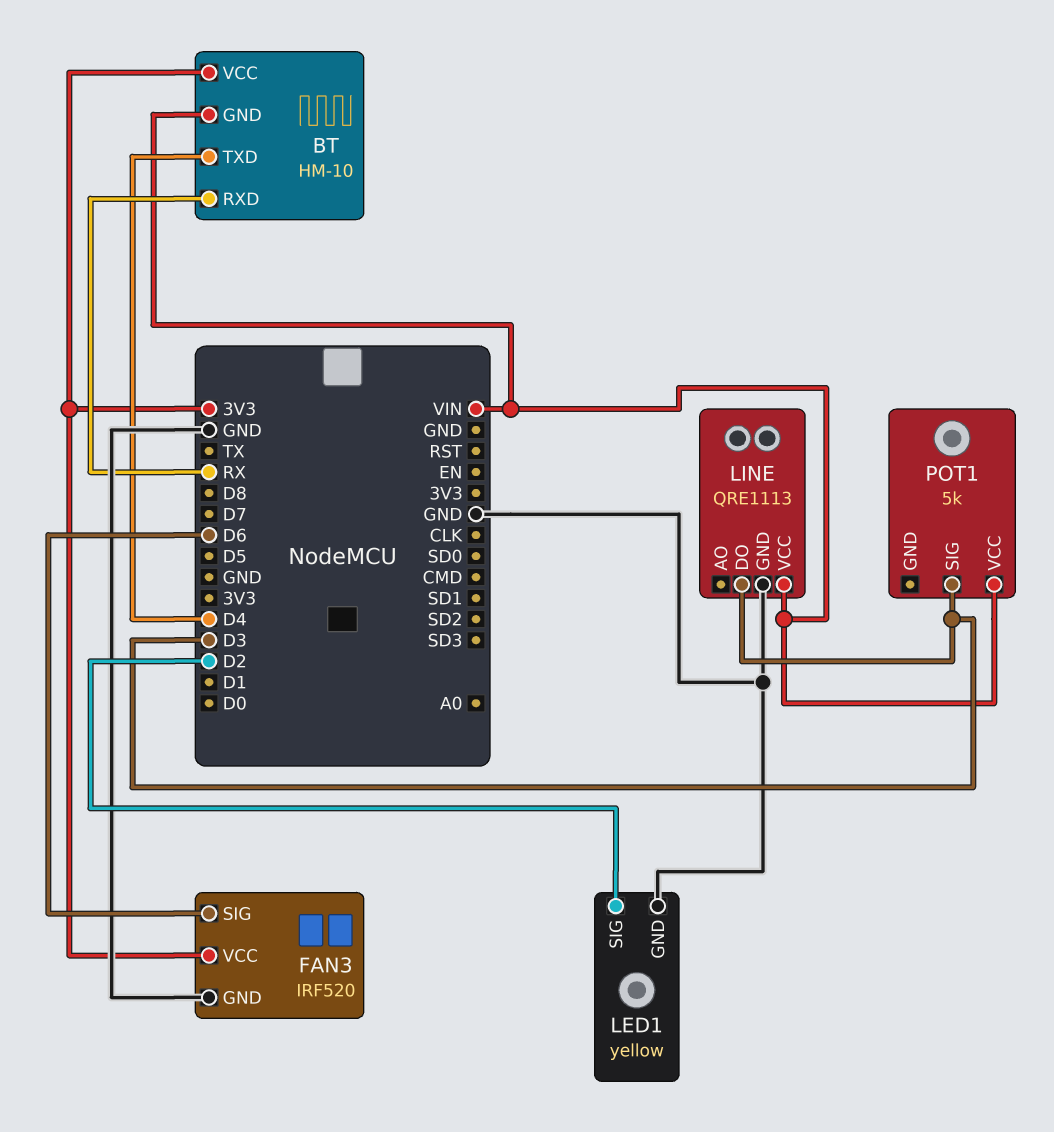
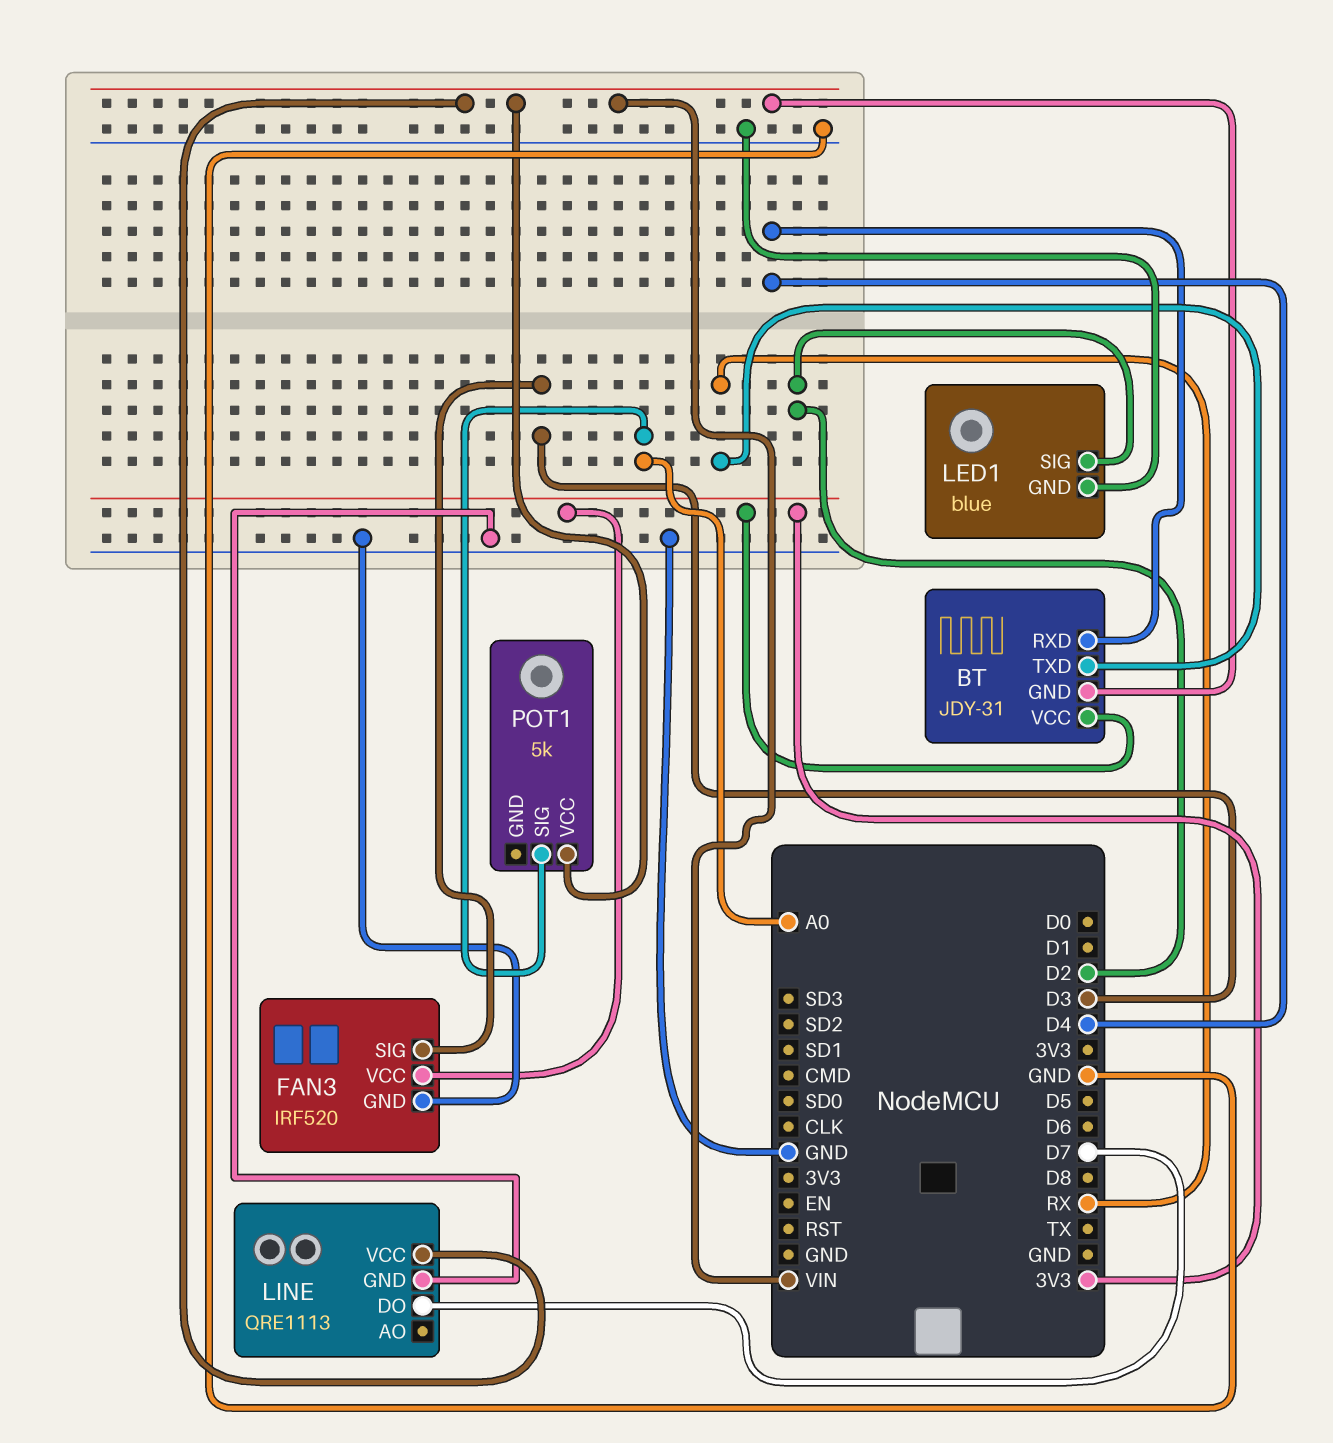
BT: HM-10 -> JDY-31
BT pin RXD: RX -> D4
BT pin TXD: D4 -> RX
FAN3 pin SIG: D6 -> D3
LED1: yellow -> blue
LINE pin DO: D3 -> D7
POT1 pin SIG: D3 -> A0

